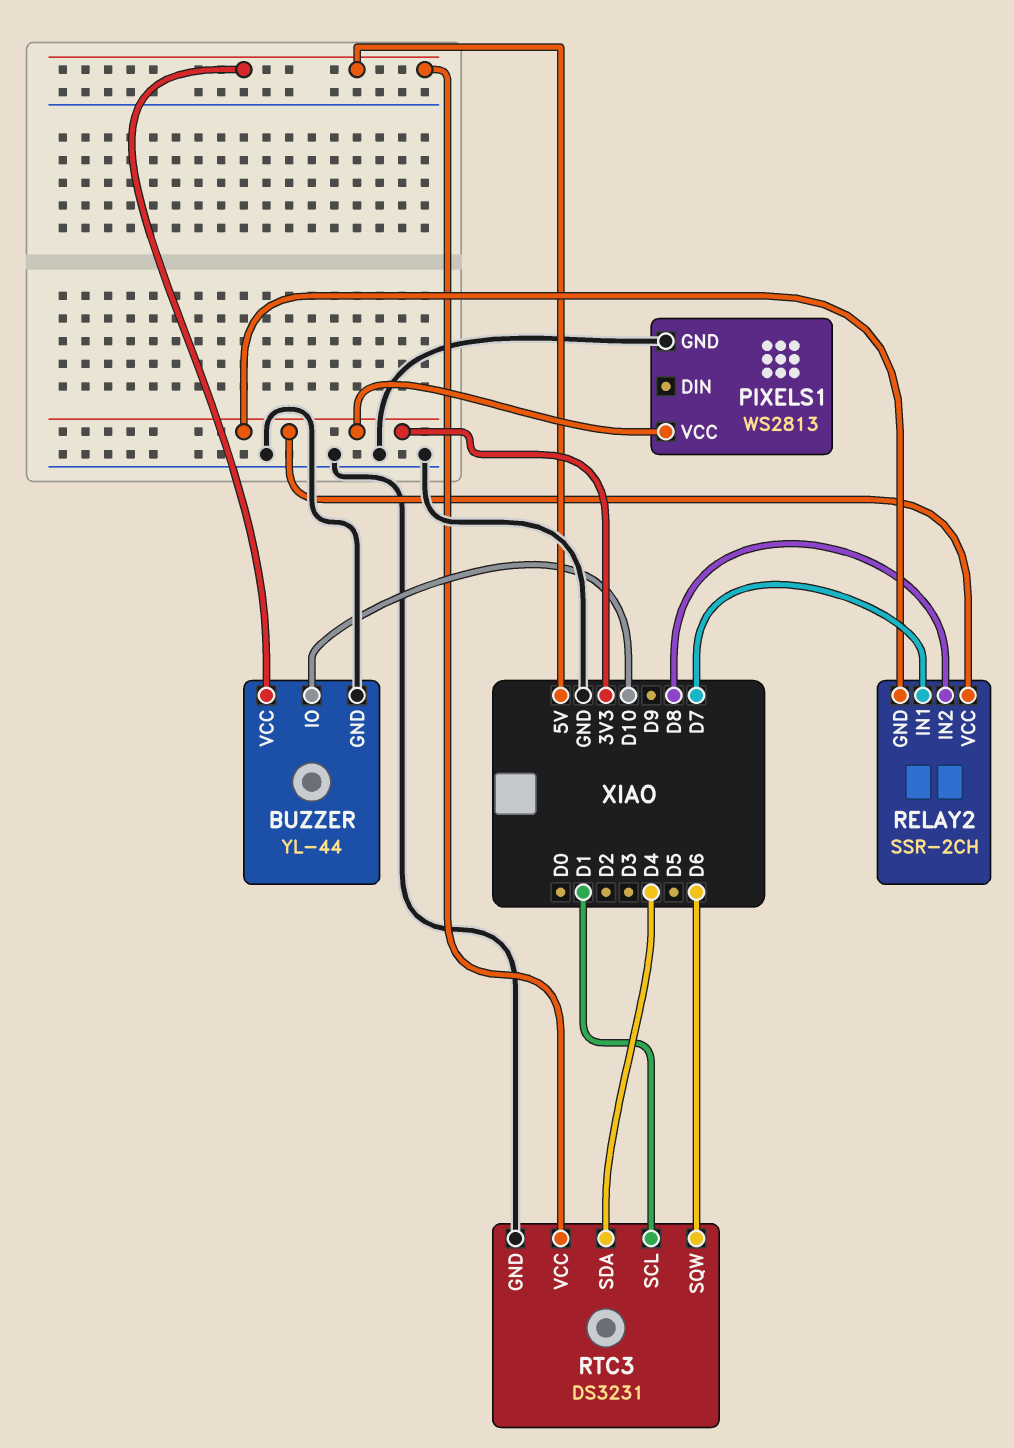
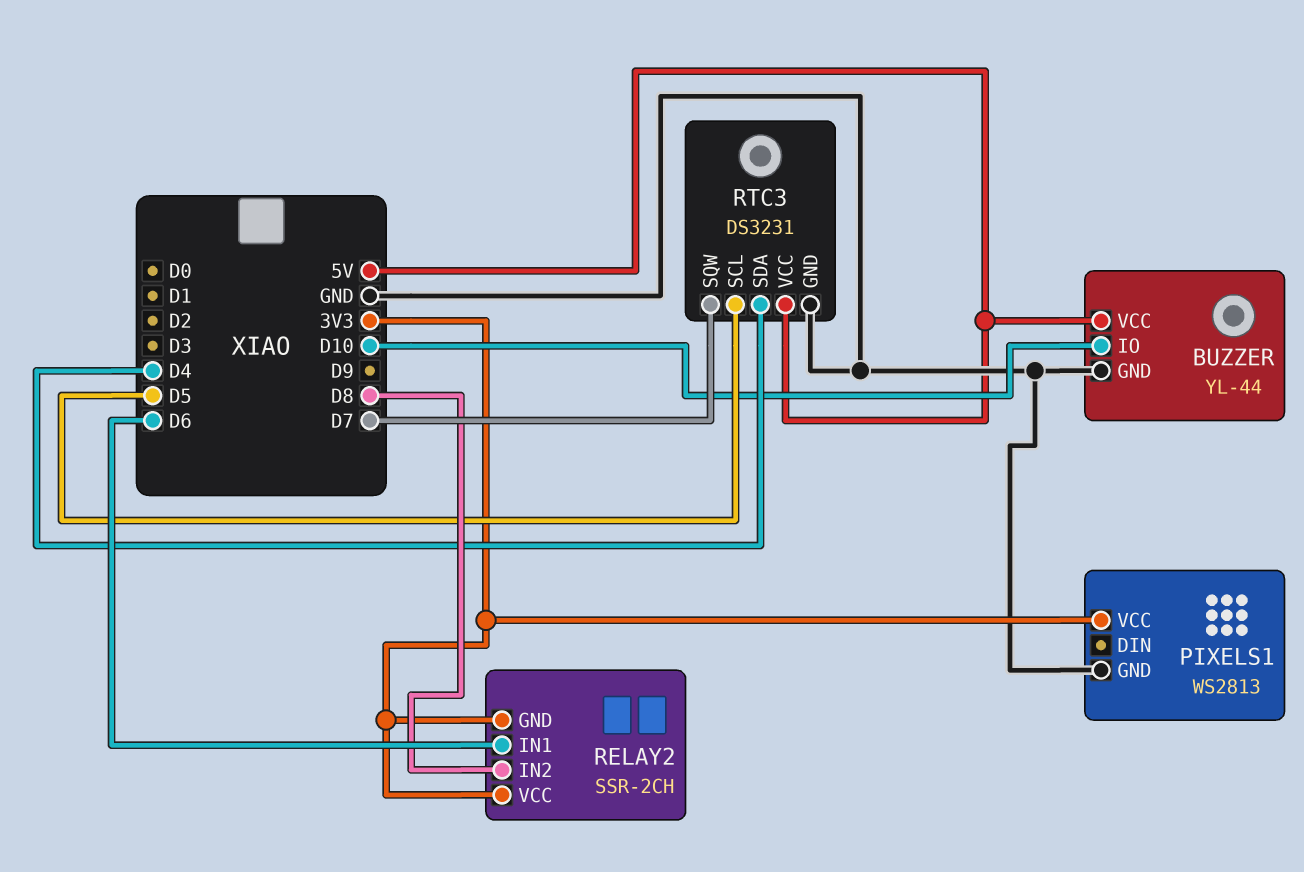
RELAY2 pin IN1: D7 -> D6
RTC3 pin SCL: D1 -> D5
RTC3 pin SQW: D6 -> D7

